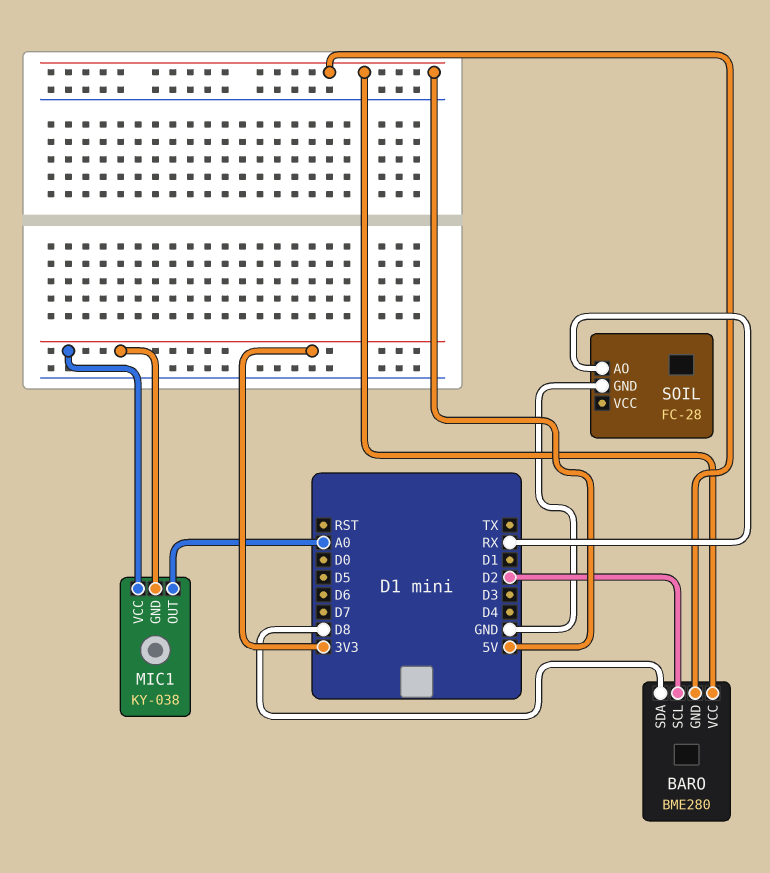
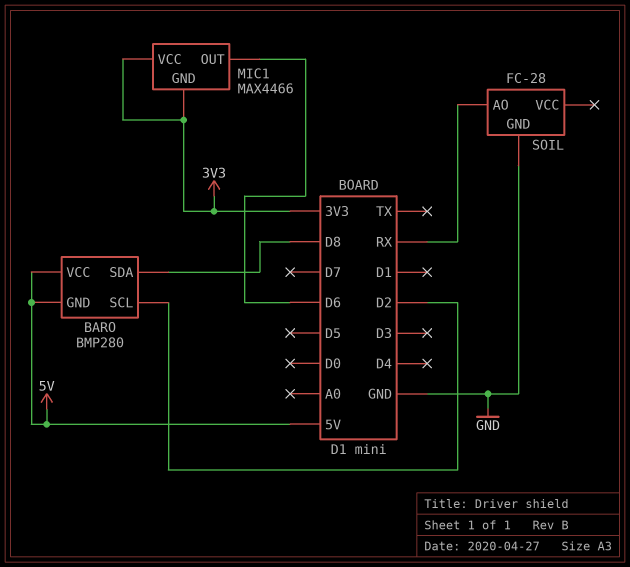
BARO: BME280 -> BMP280
MIC1: KY-038 -> MAX4466
MIC1 pin OUT: A0 -> D6

